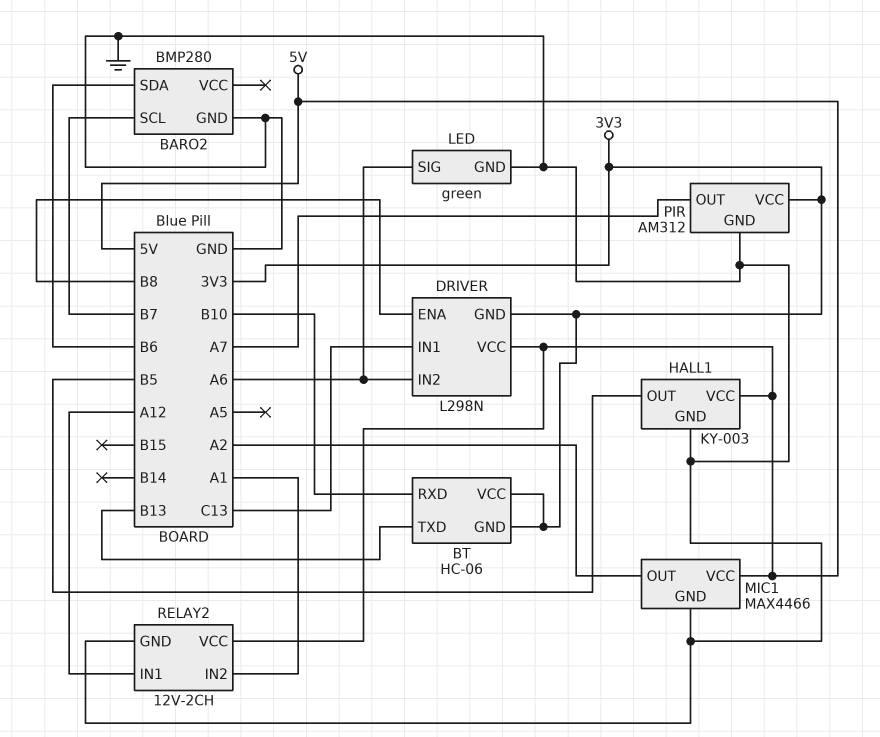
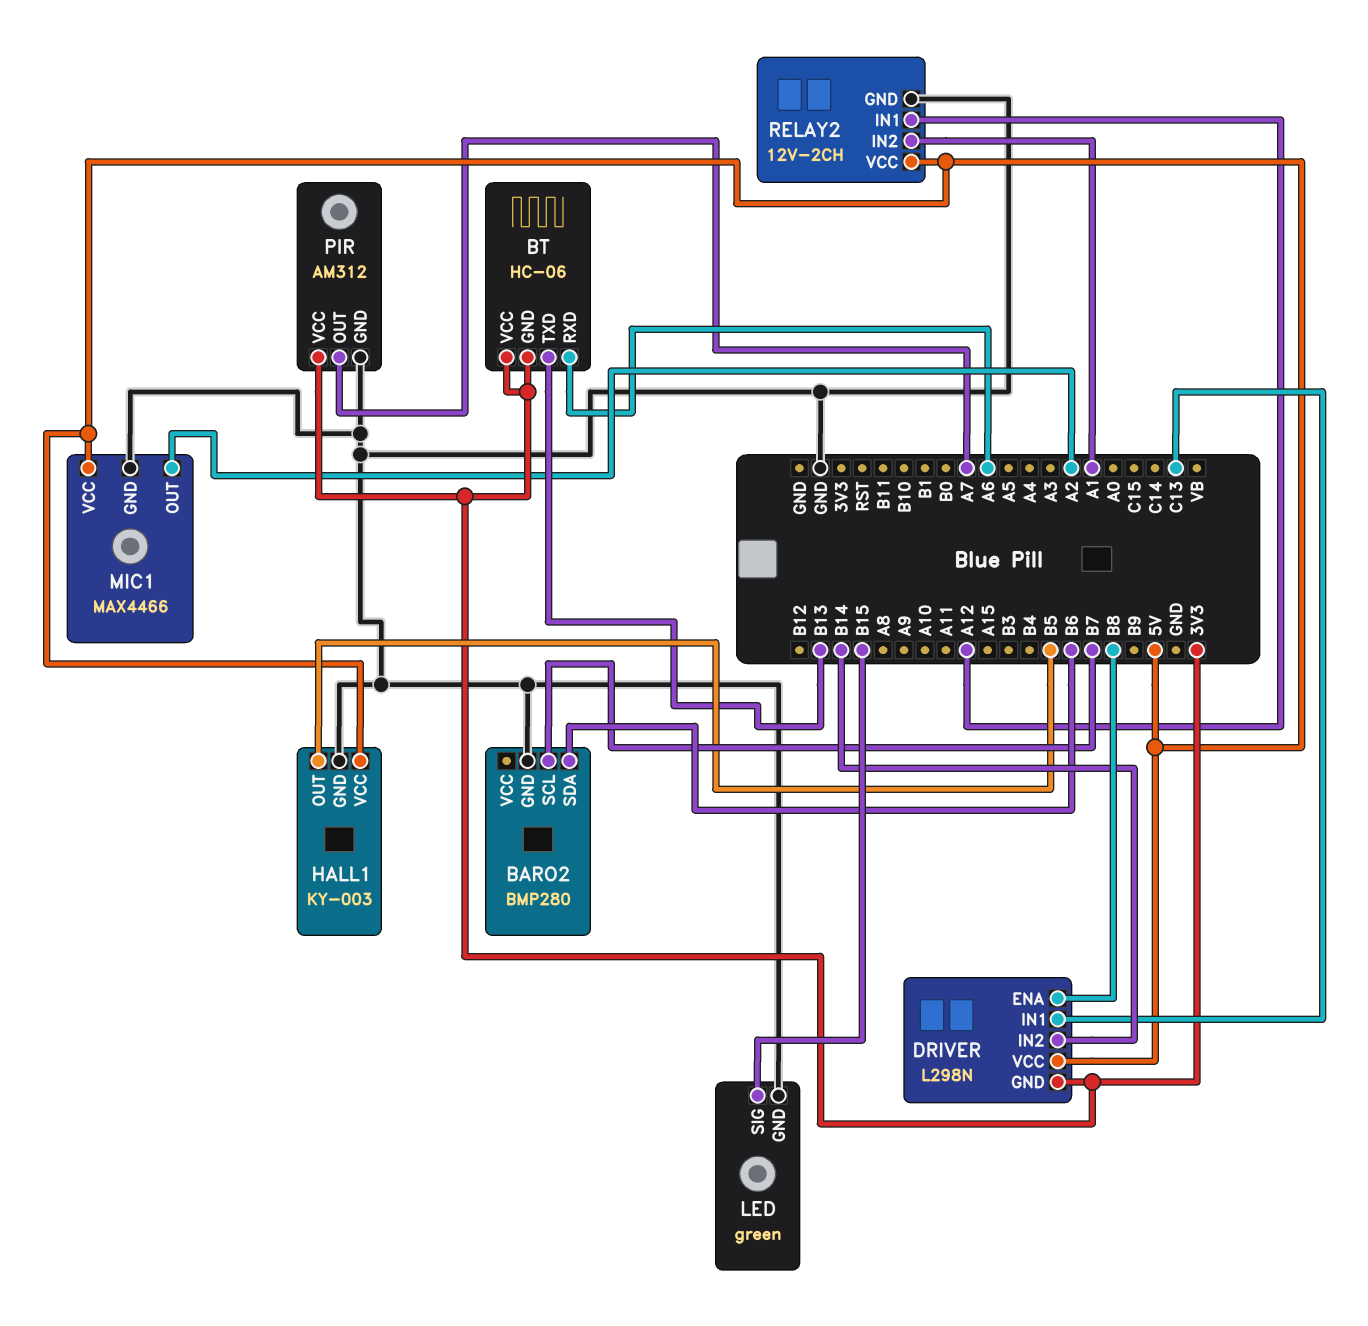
BT pin RXD: B10 -> A6
DRIVER pin IN2: A6 -> B14
LED pin SIG: A6 -> B15

